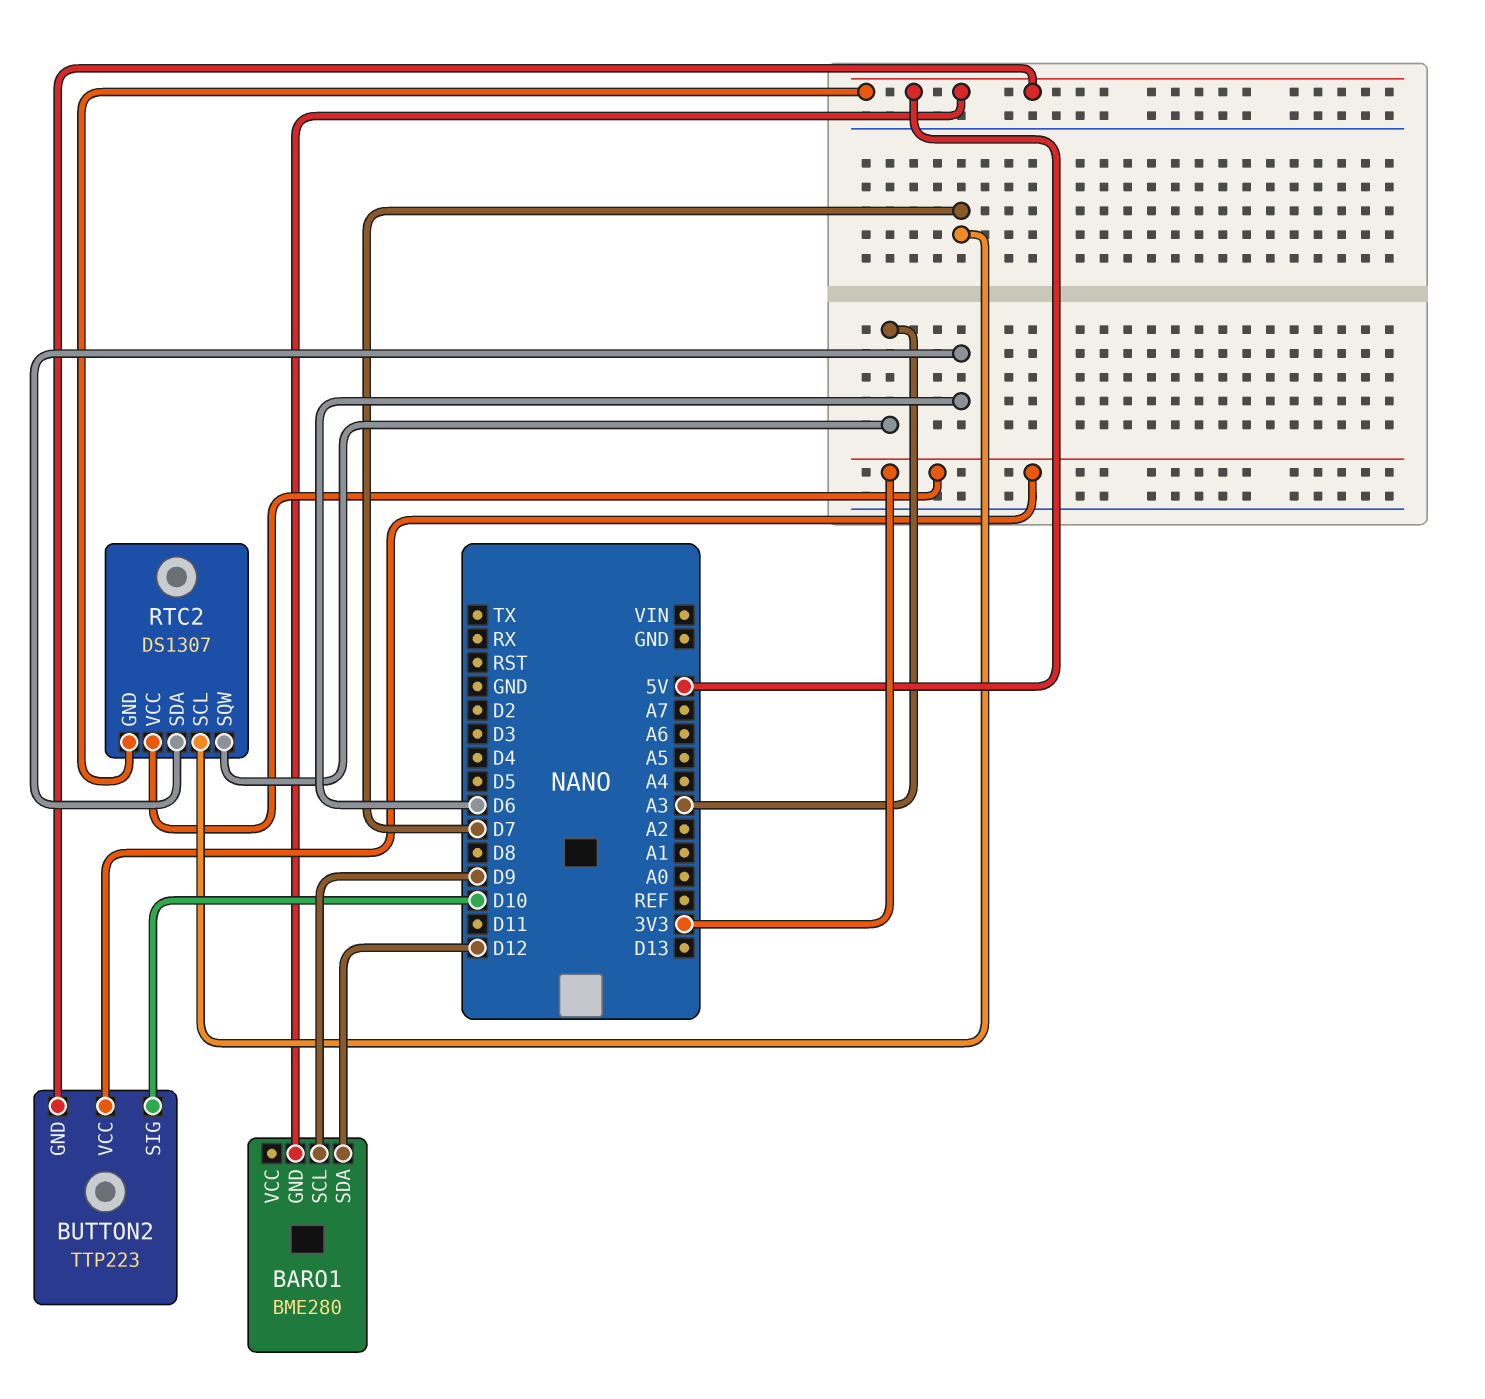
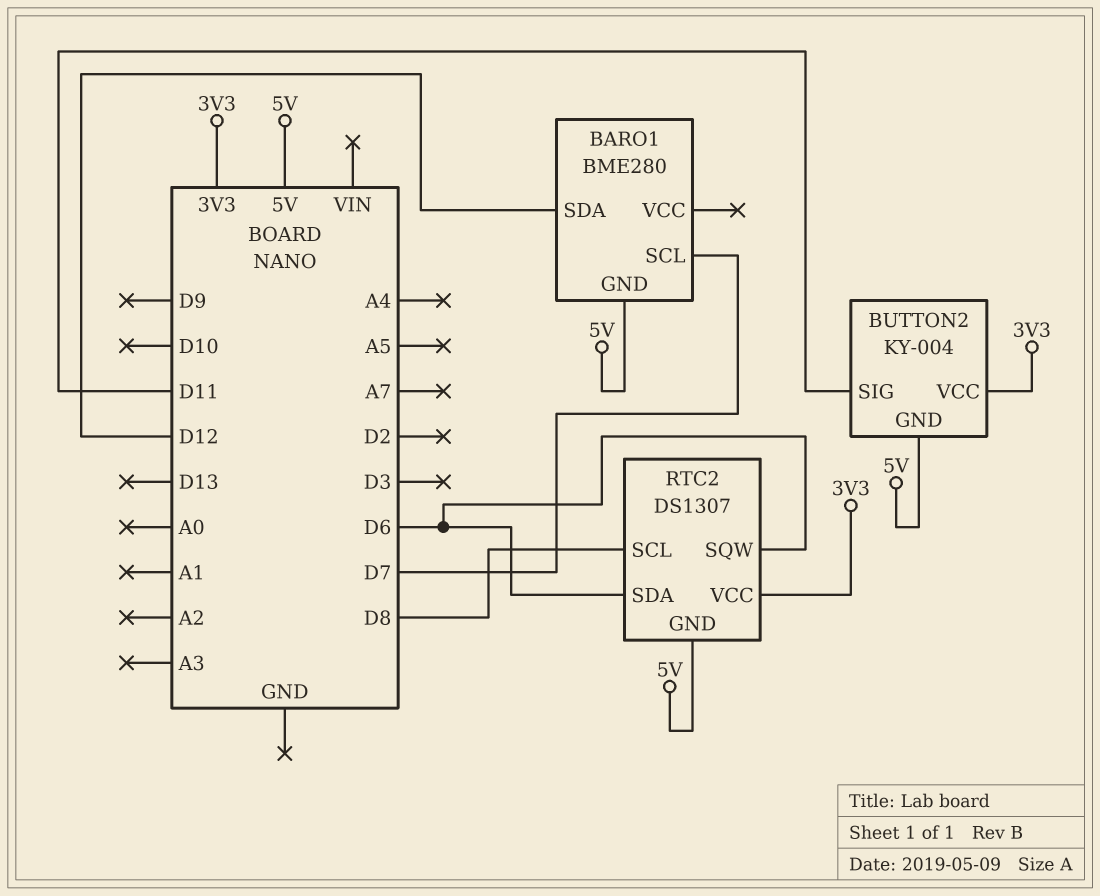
BARO1 pin SCL: D9 -> D7
BUTTON2: TTP223 -> KY-004
BUTTON2 pin SIG: D10 -> D11
RTC2 pin SCL: D7 -> D8
RTC2 pin SQW: A3 -> D6

